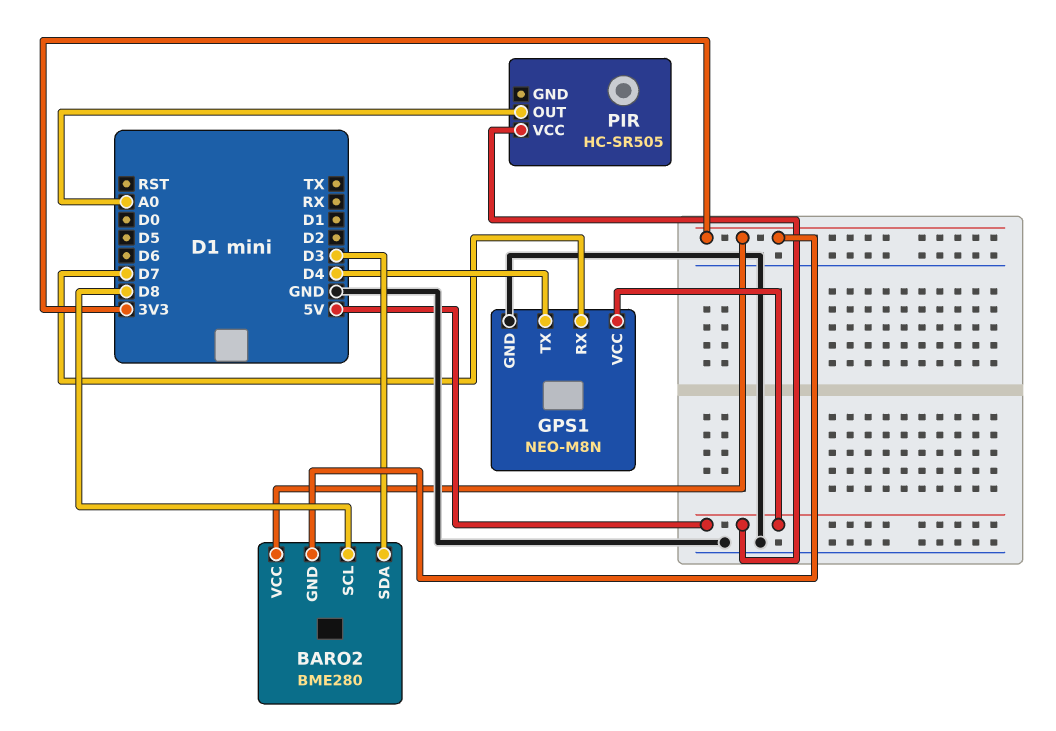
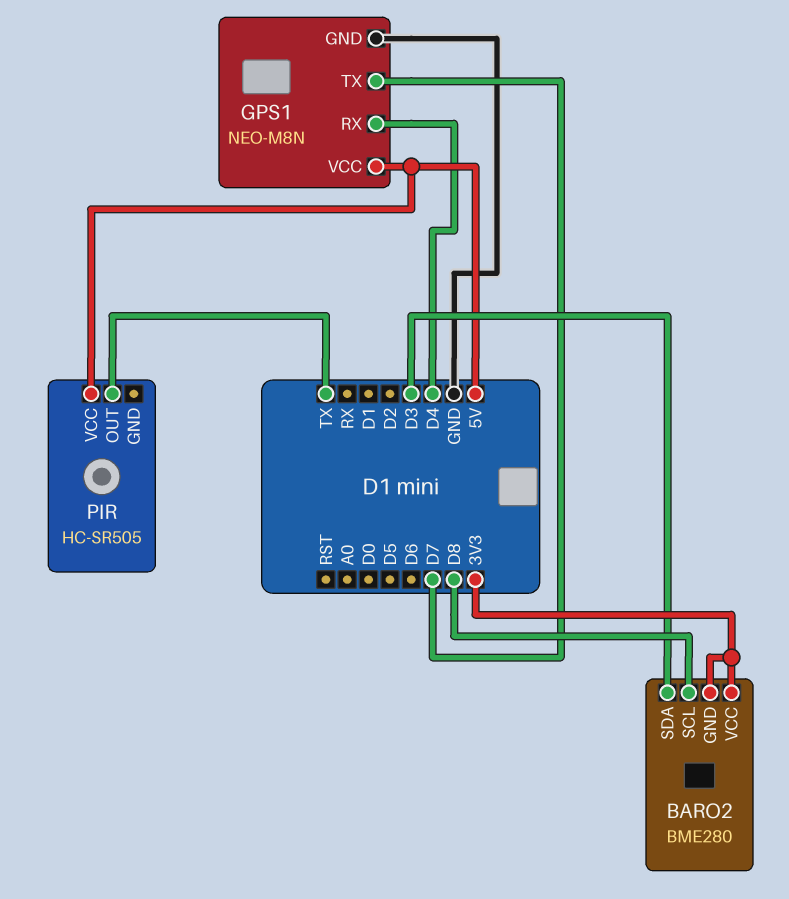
GPS1 pin RX: D7 -> D4
GPS1 pin TX: D4 -> D7
PIR pin OUT: A0 -> TX

